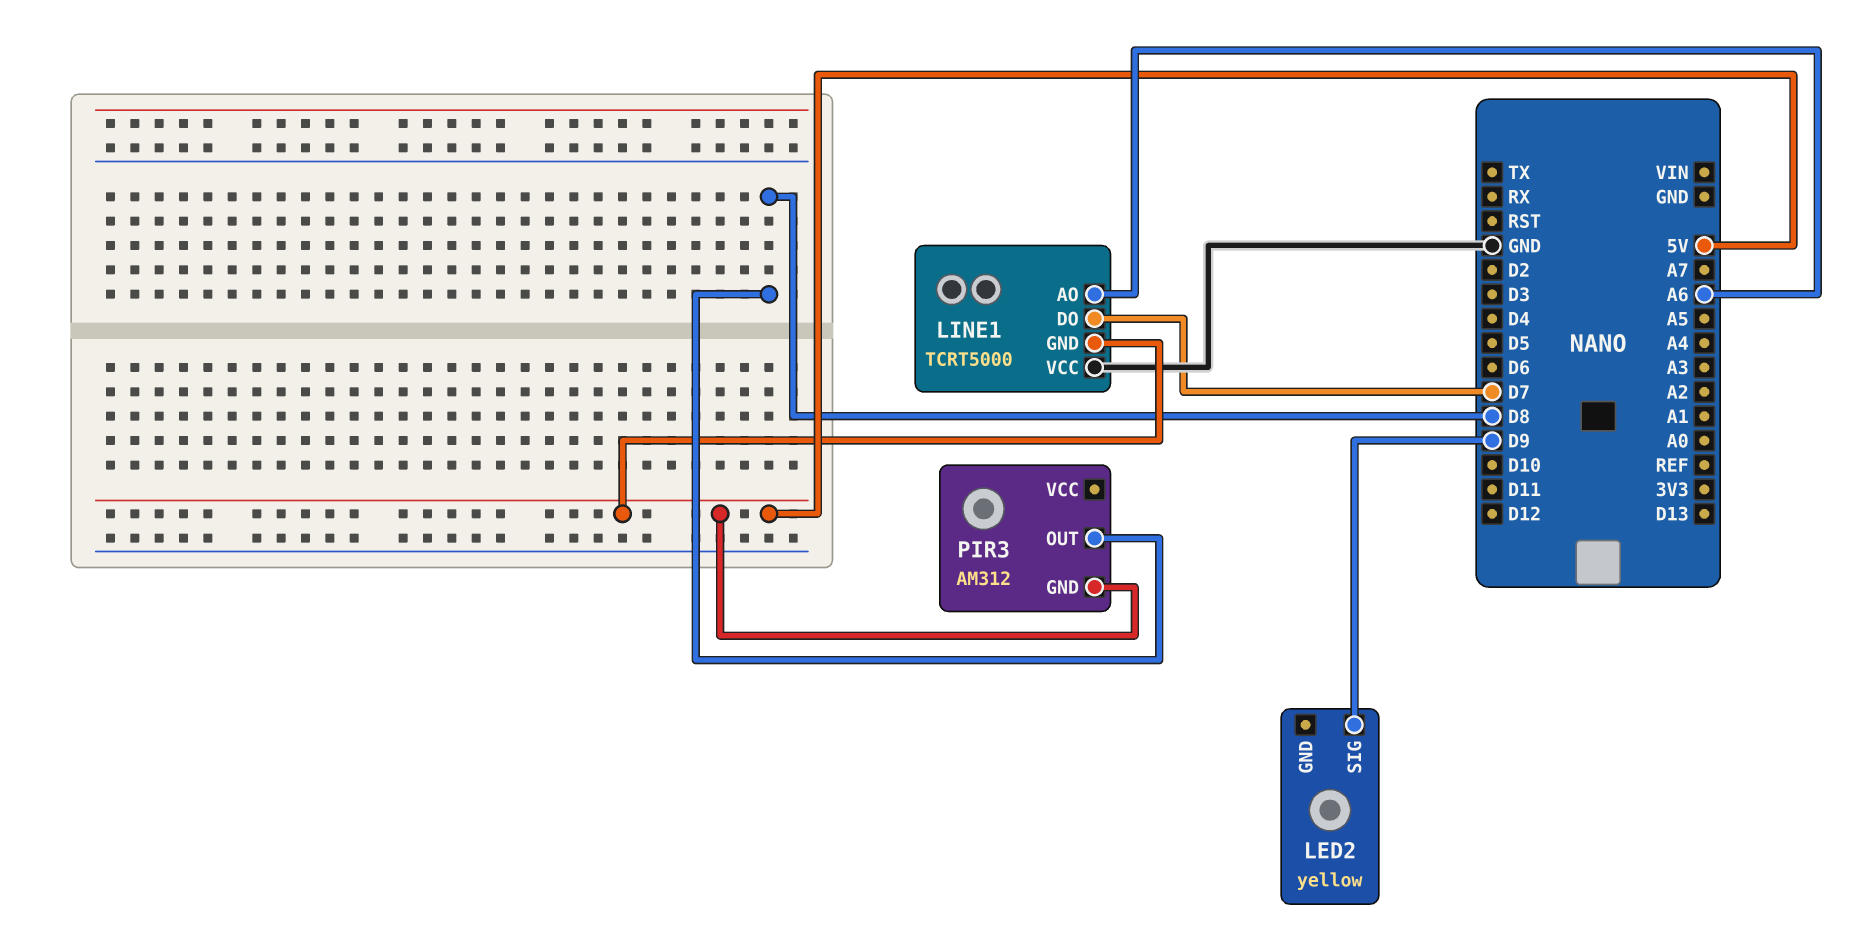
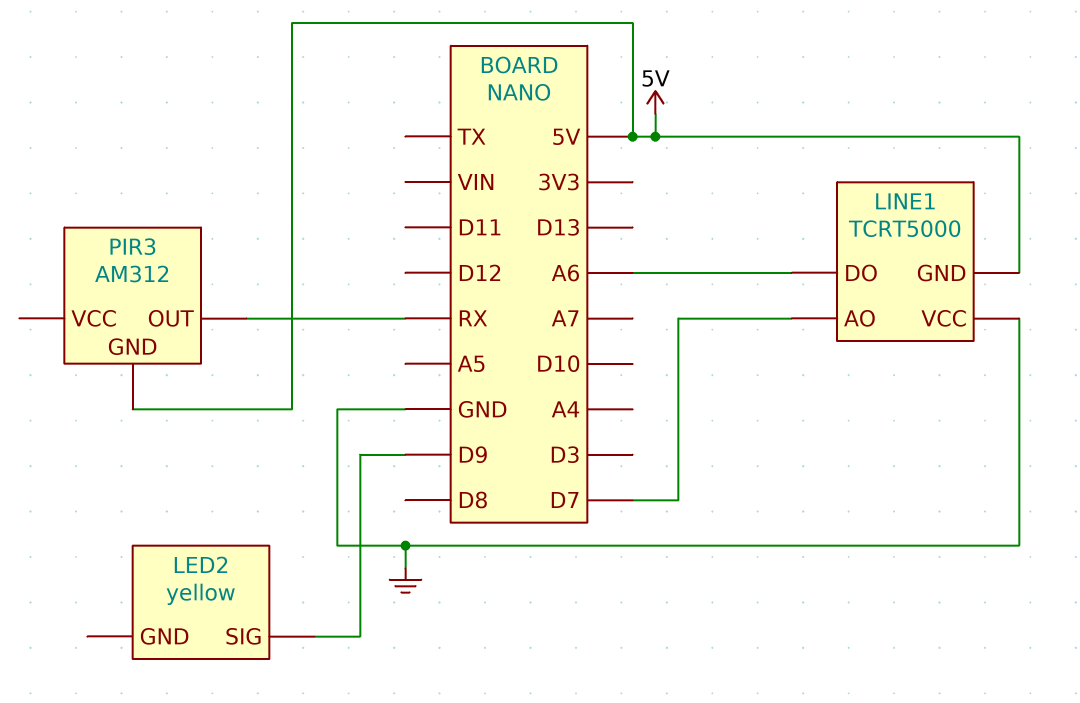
LINE1 pin AO: A6 -> D7
LINE1 pin DO: D7 -> A6
PIR3 pin OUT: D8 -> RX

